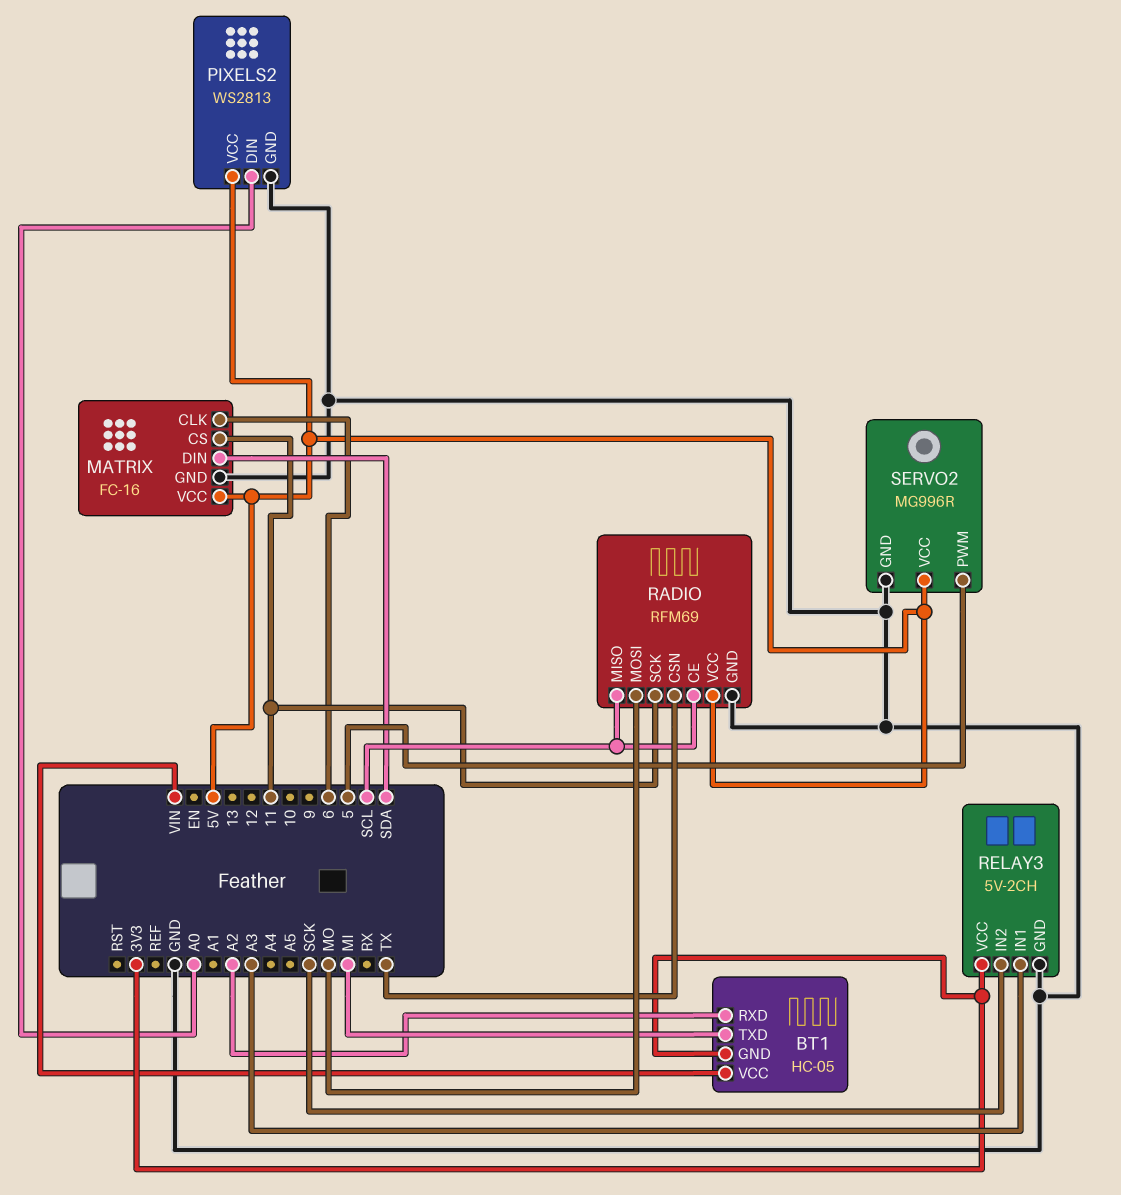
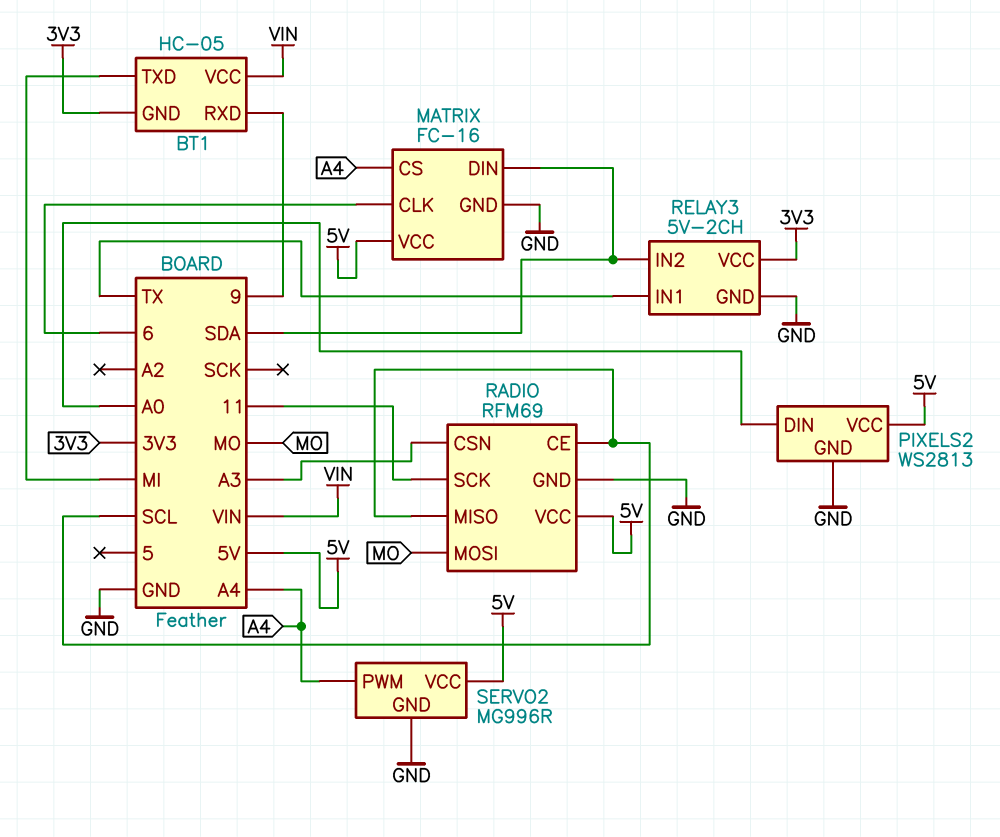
BT1 pin RXD: A2 -> 9
MATRIX pin CS: 11 -> A4
RADIO pin CSN: TX -> A3
RELAY3 pin IN1: A3 -> TX
RELAY3 pin IN2: SCK -> SDA
SERVO2 pin PWM: 5 -> A4

